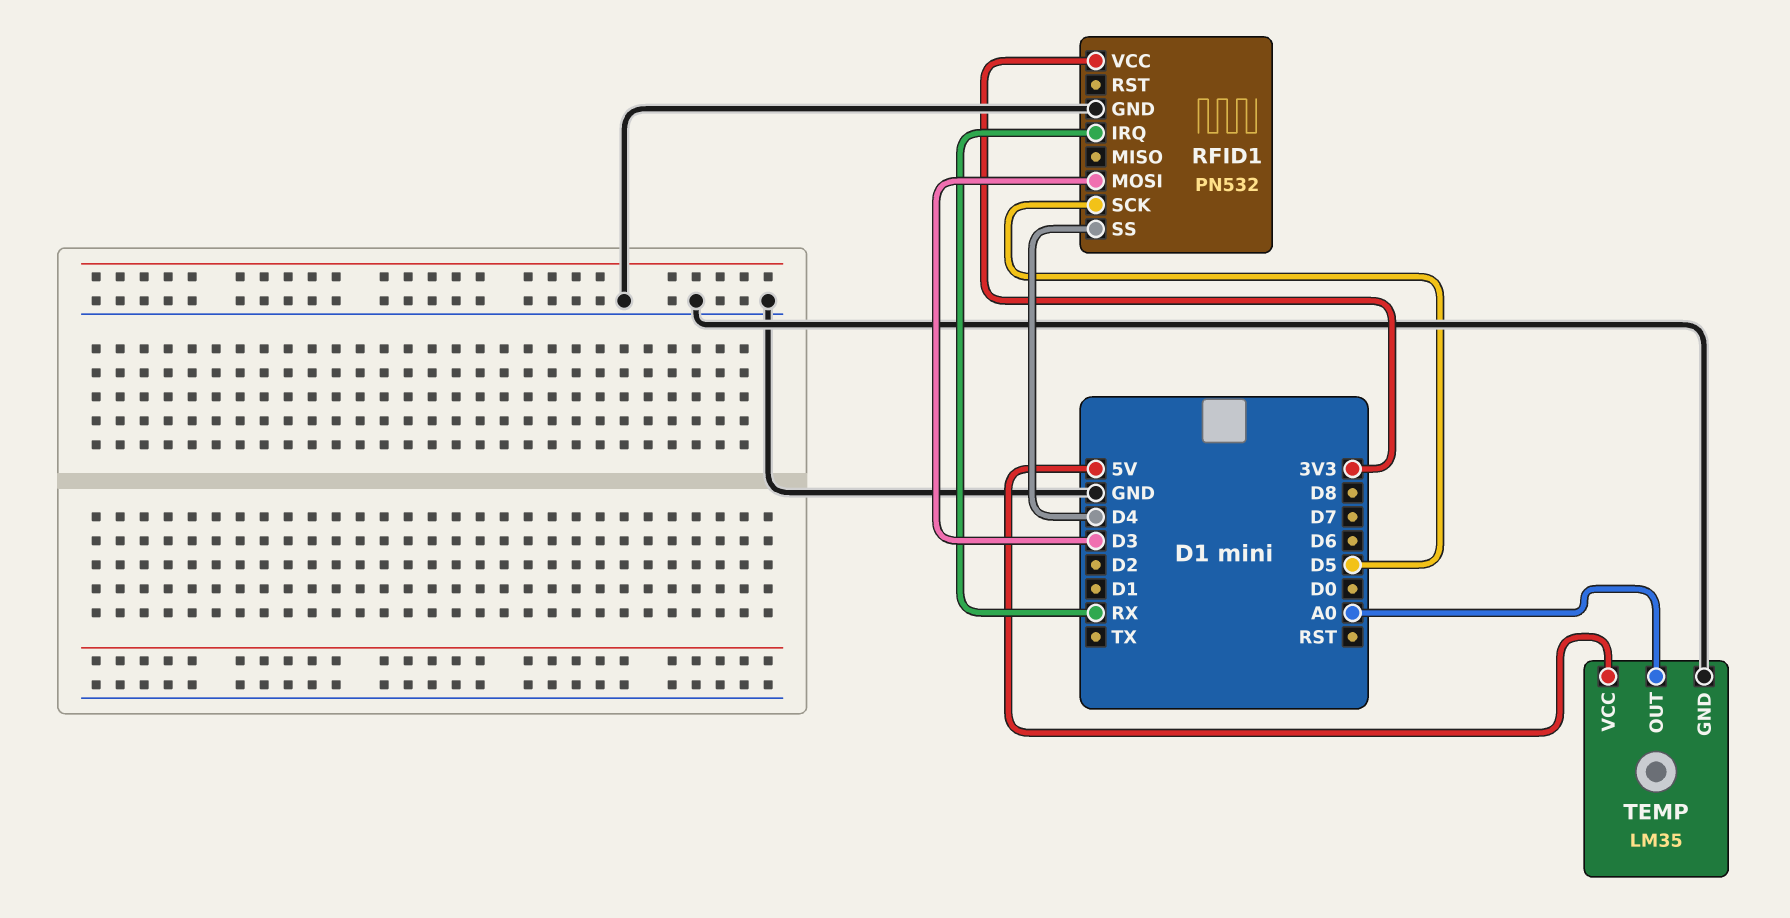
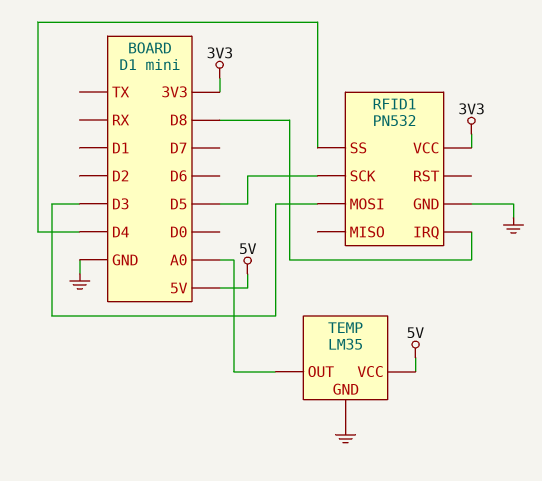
RFID1 pin IRQ: RX -> D8

